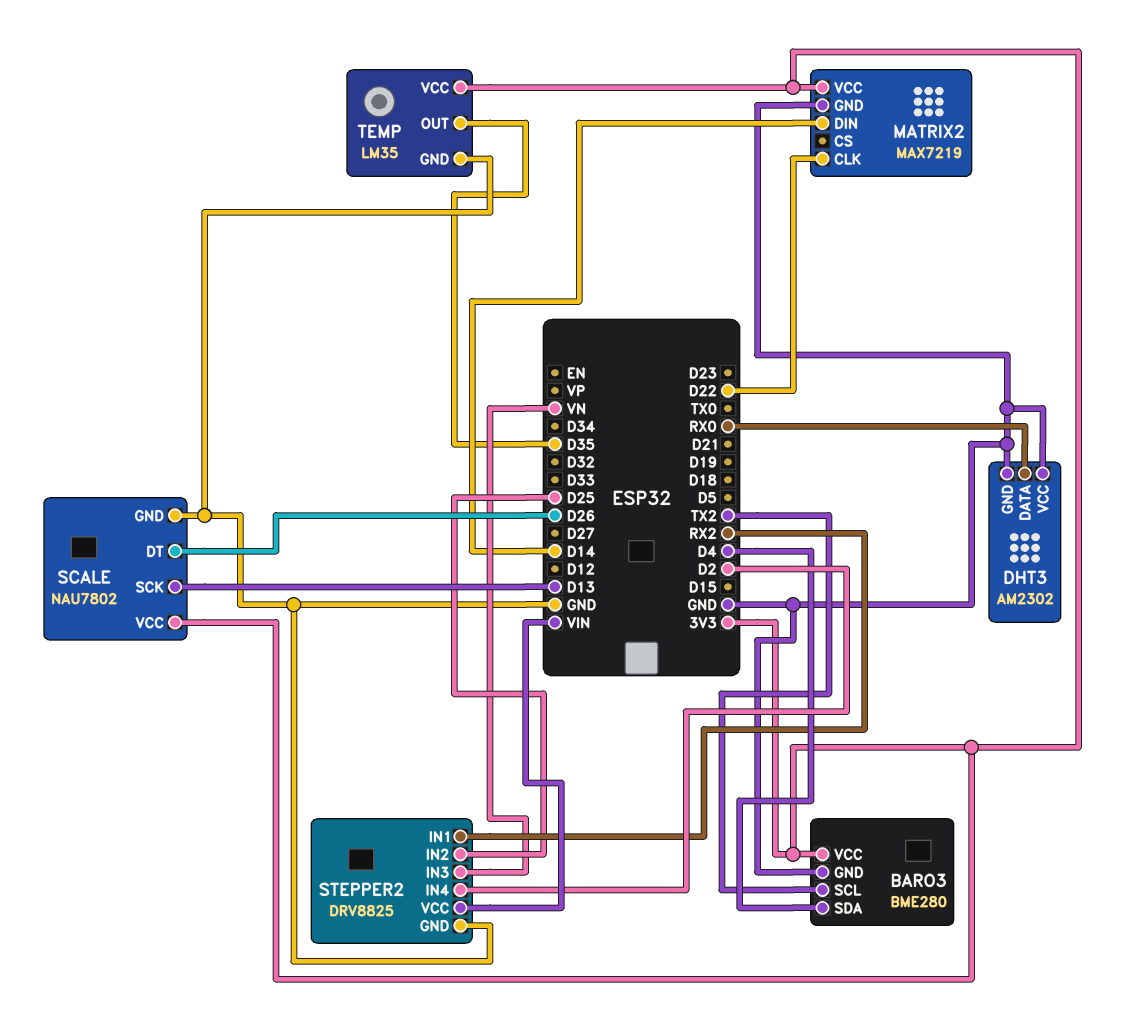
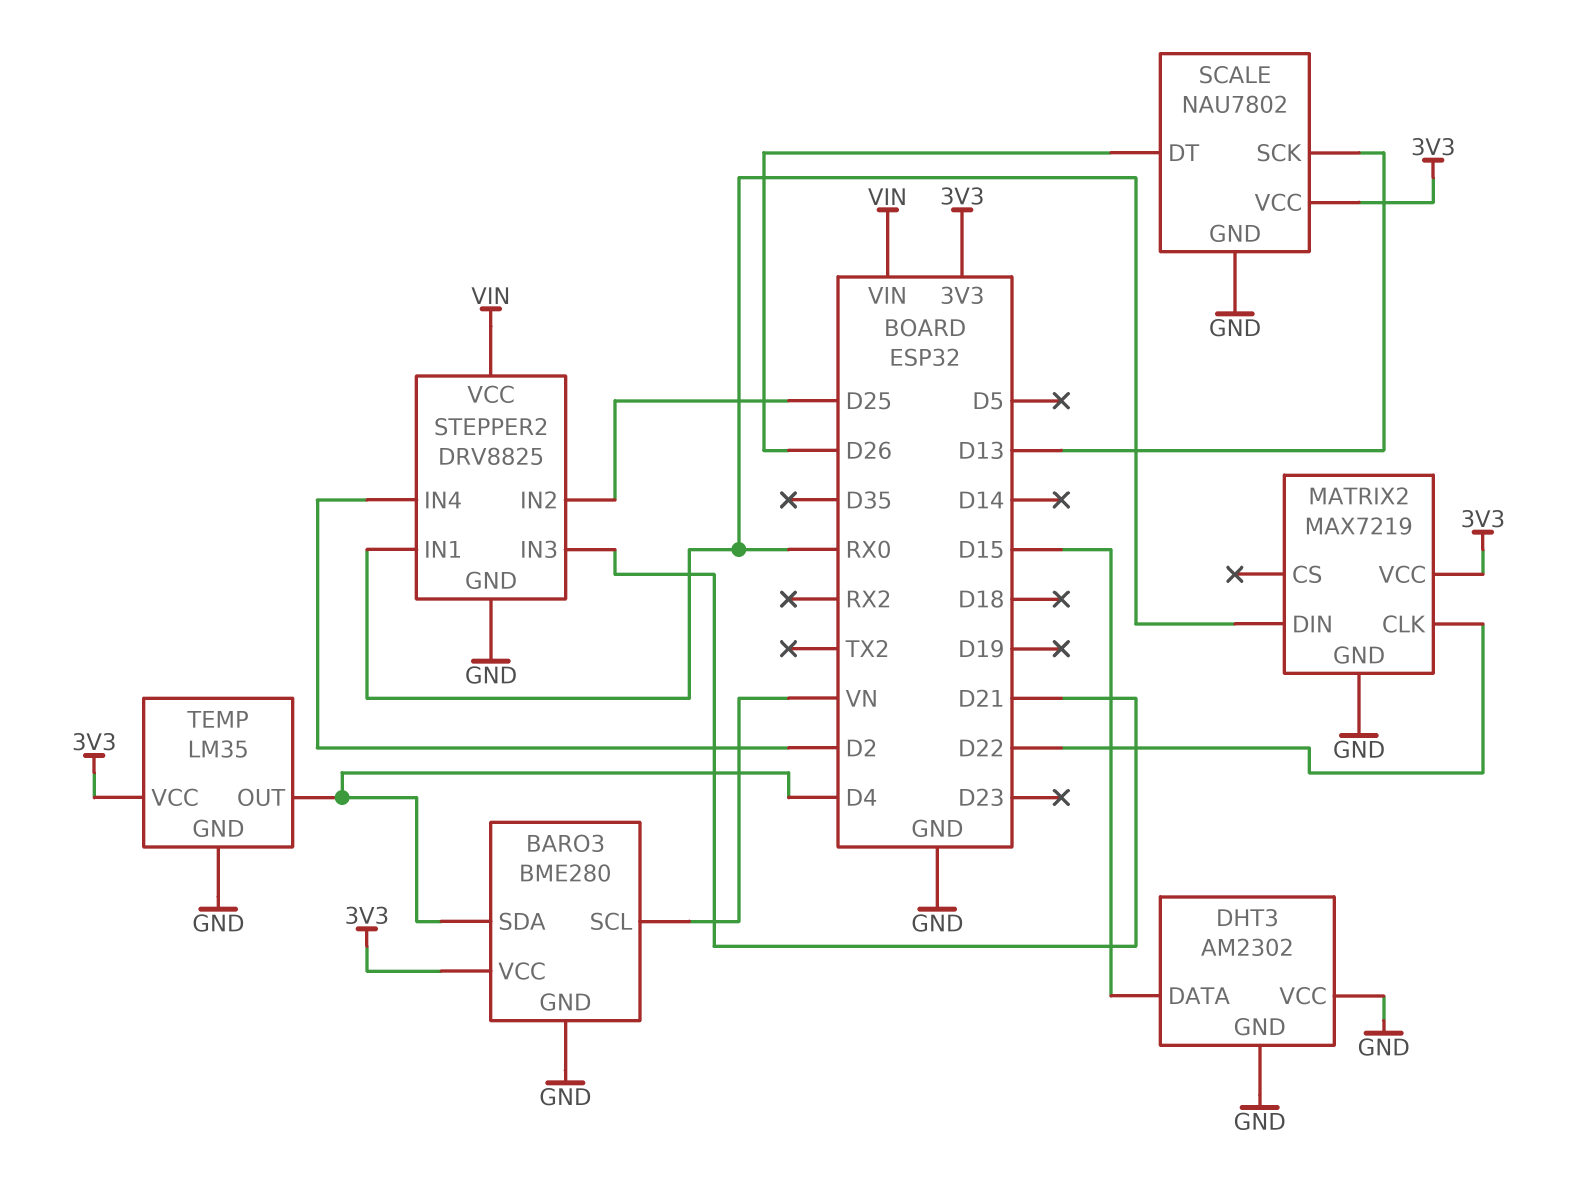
BARO3 pin SCL: TX2 -> VN
DHT3 pin DATA: RX0 -> D15
MATRIX2 pin DIN: D14 -> RX0
STEPPER2 pin IN1: RX2 -> RX0
STEPPER2 pin IN3: VN -> D21
TEMP pin OUT: D35 -> D4

